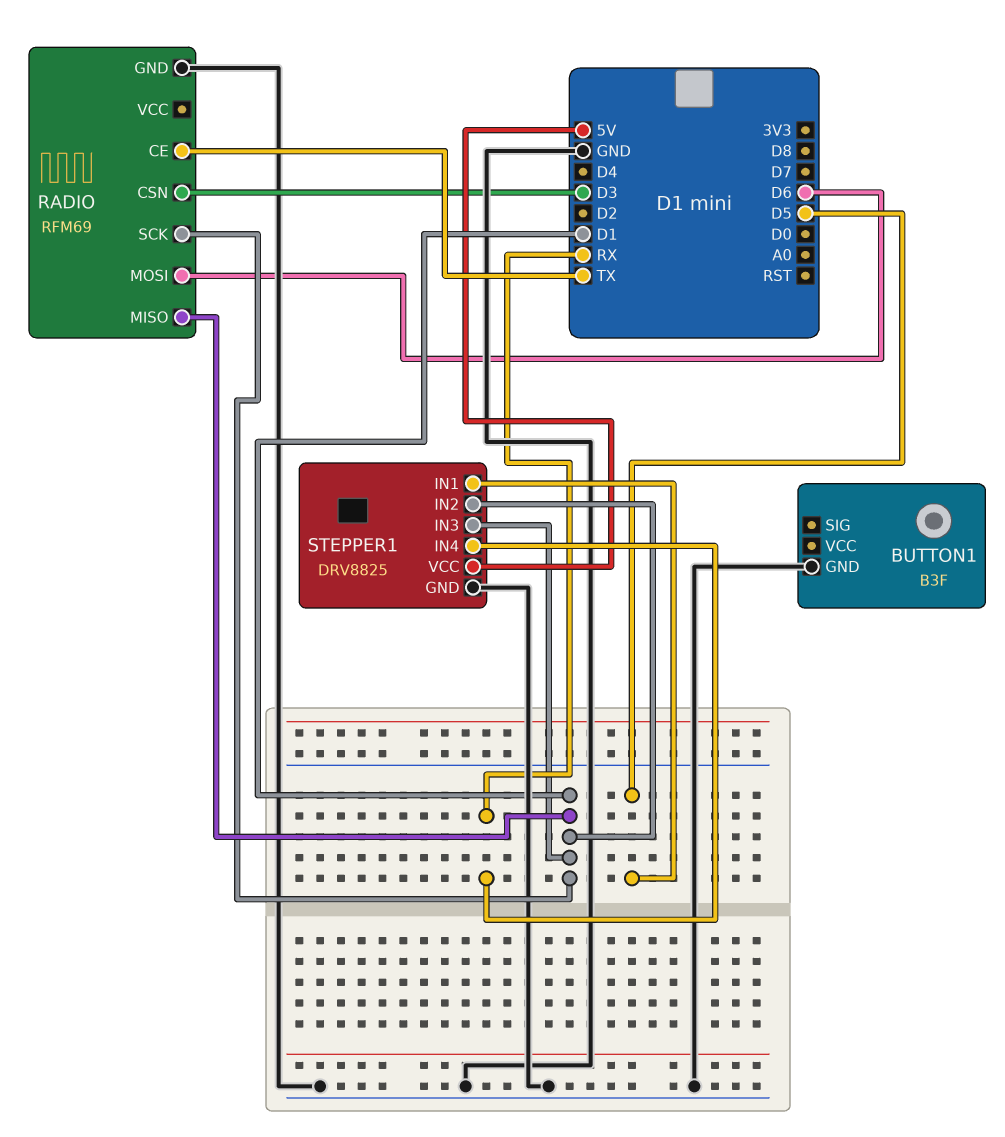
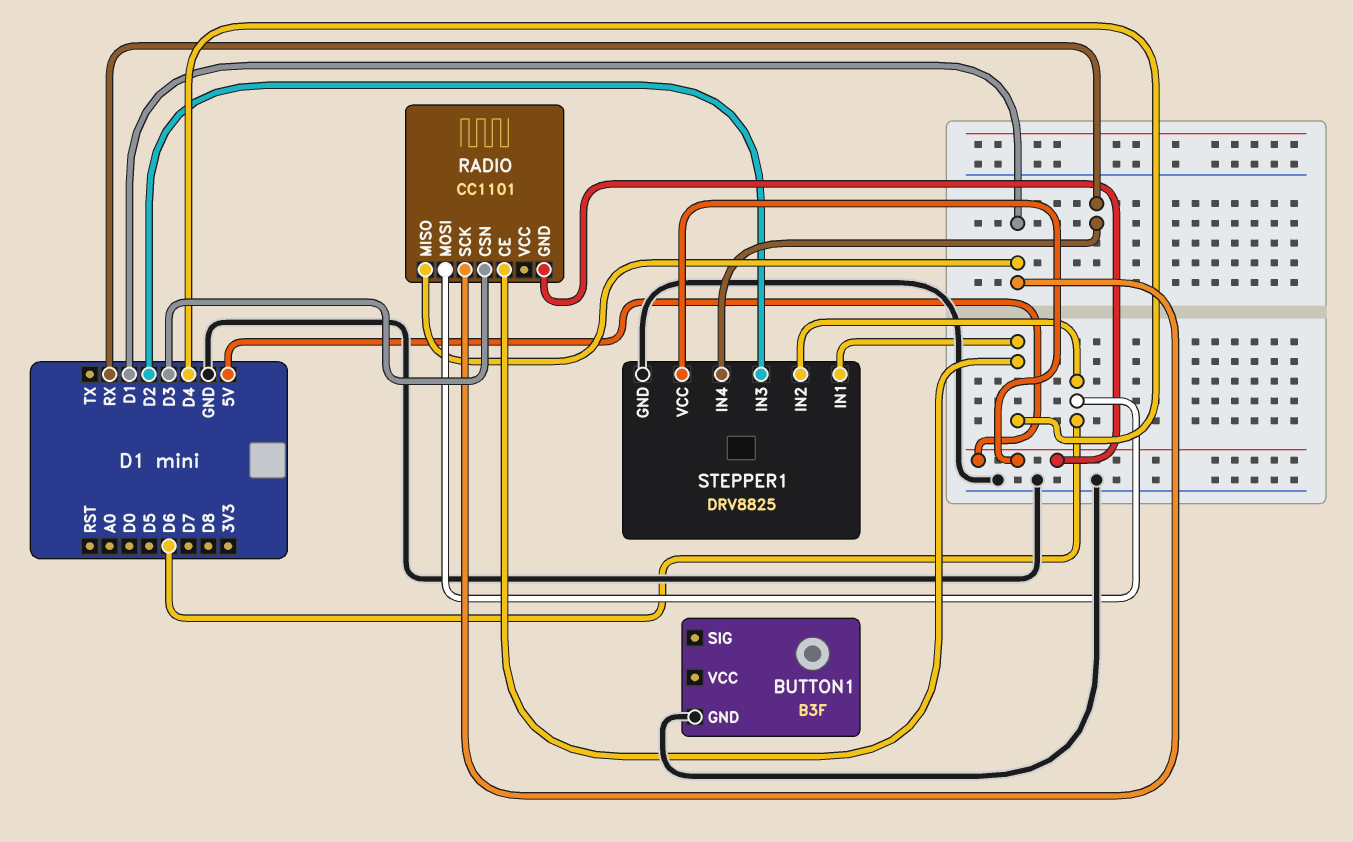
RADIO: RFM69 -> CC1101
RADIO pin CE: TX -> D4
RADIO pin GND: GND -> 5V
STEPPER1 pin IN1: D5 -> D4
STEPPER1 pin IN2: D1 -> D6
STEPPER1 pin IN3: D1 -> D2

